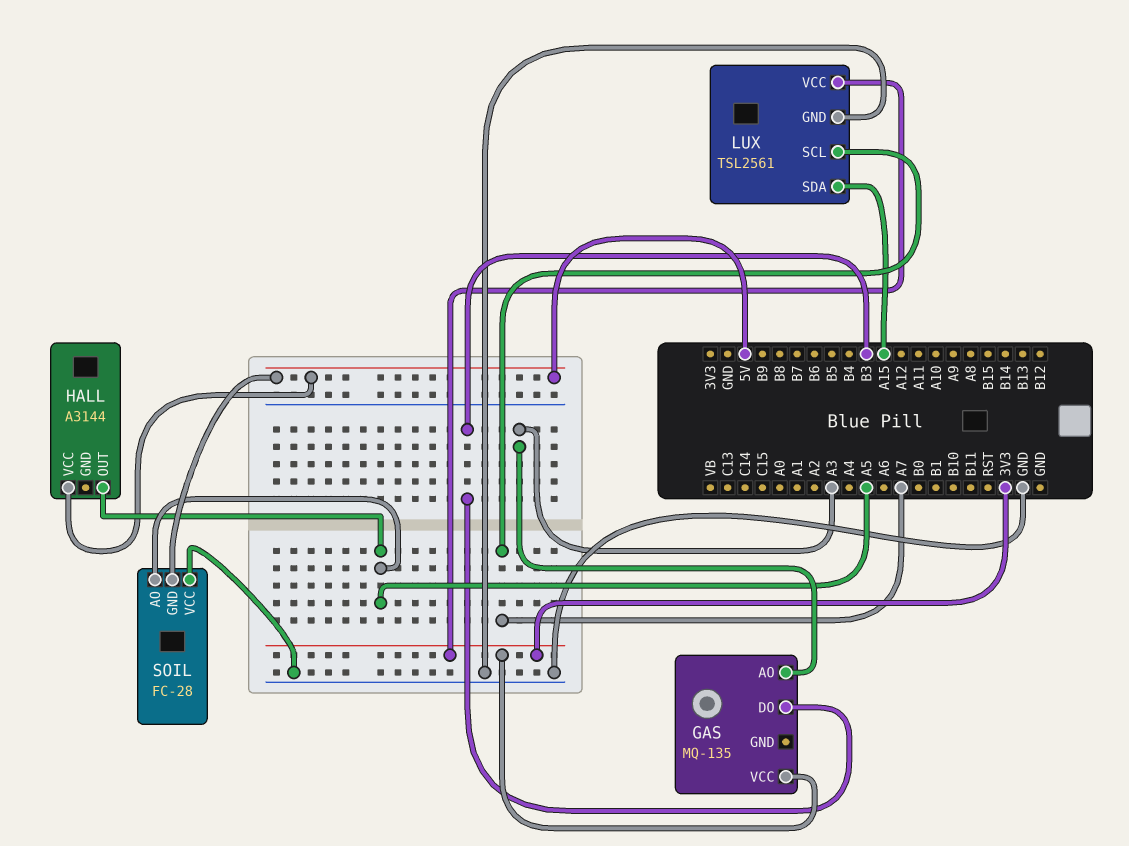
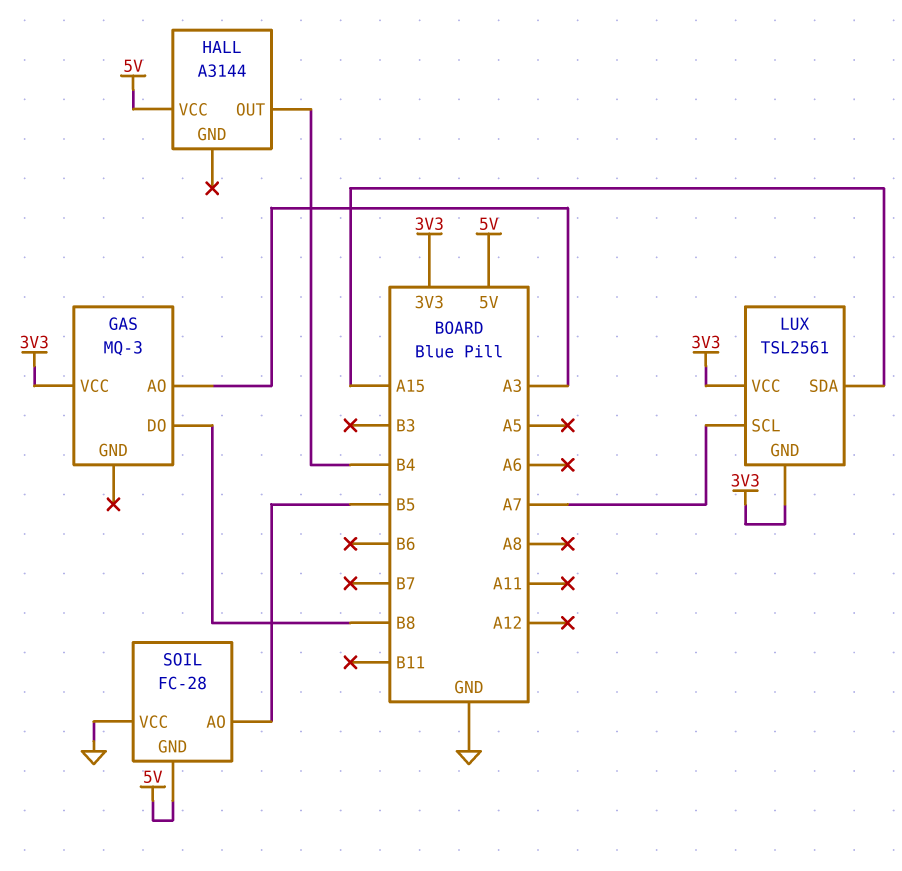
GAS: MQ-135 -> MQ-3
GAS pin DO: B3 -> B8
HALL pin OUT: A5 -> B4
LUX pin GND: GND -> 3V3
SOIL pin AO: A5 -> B5

